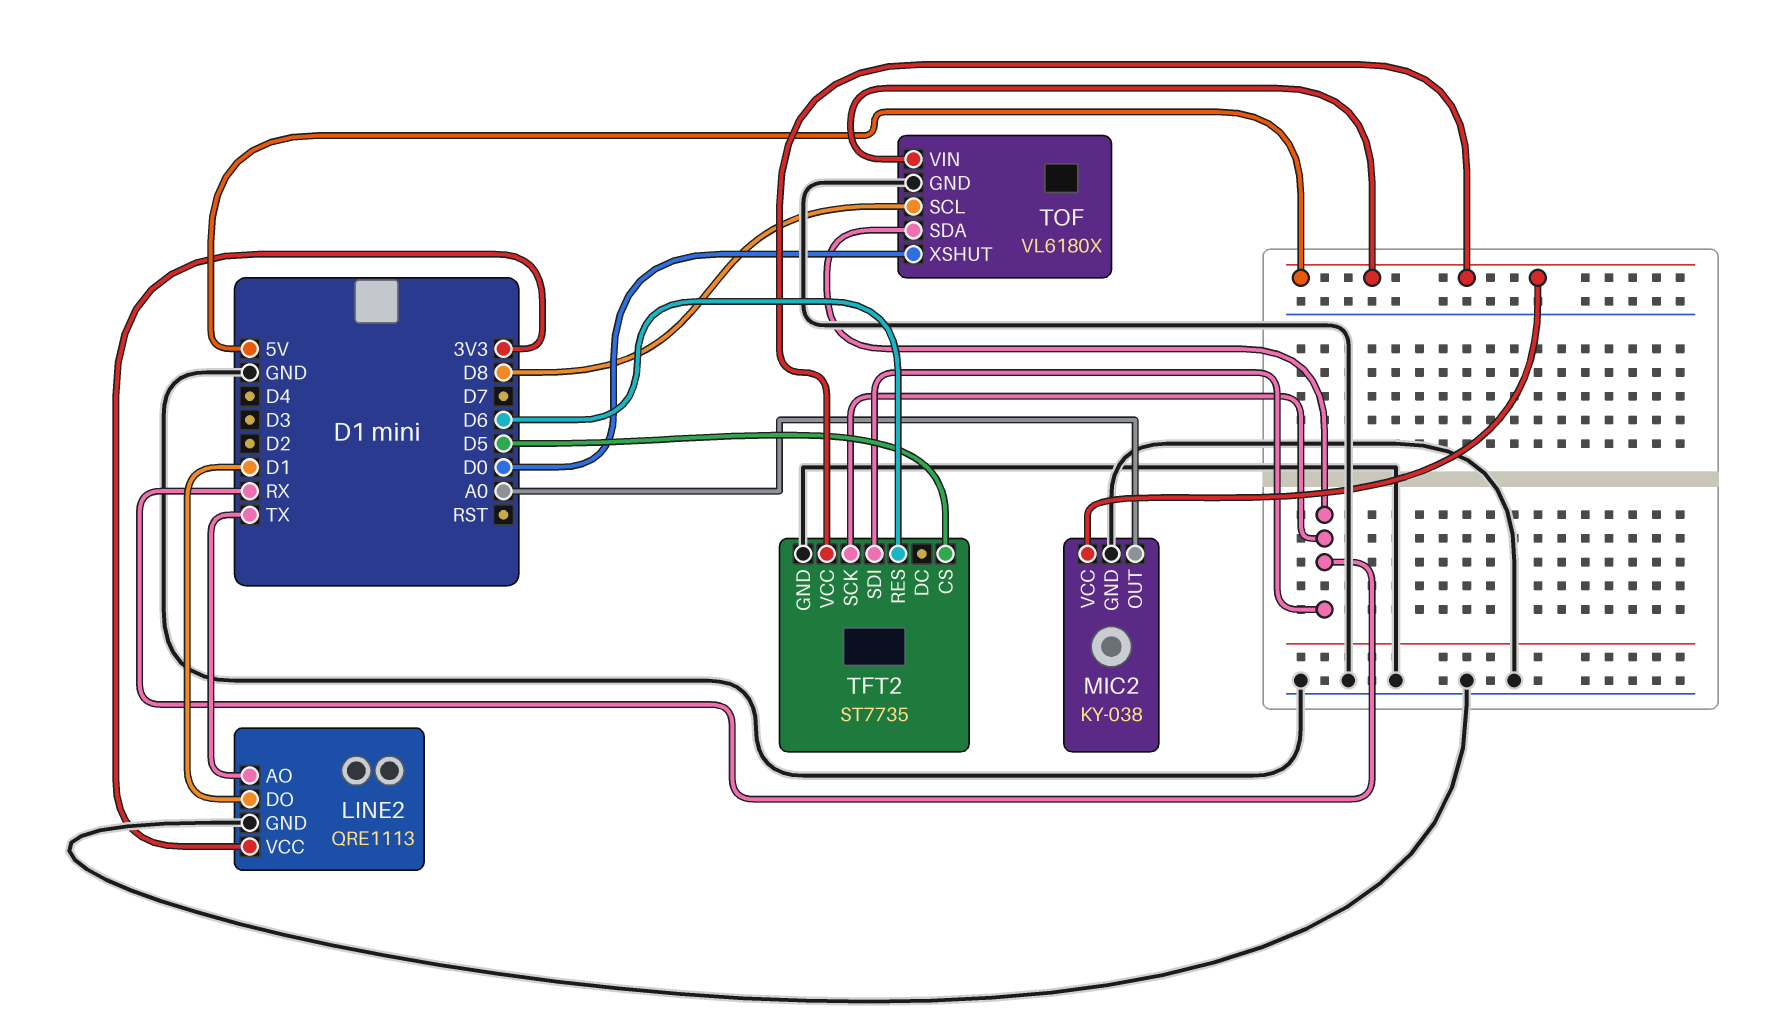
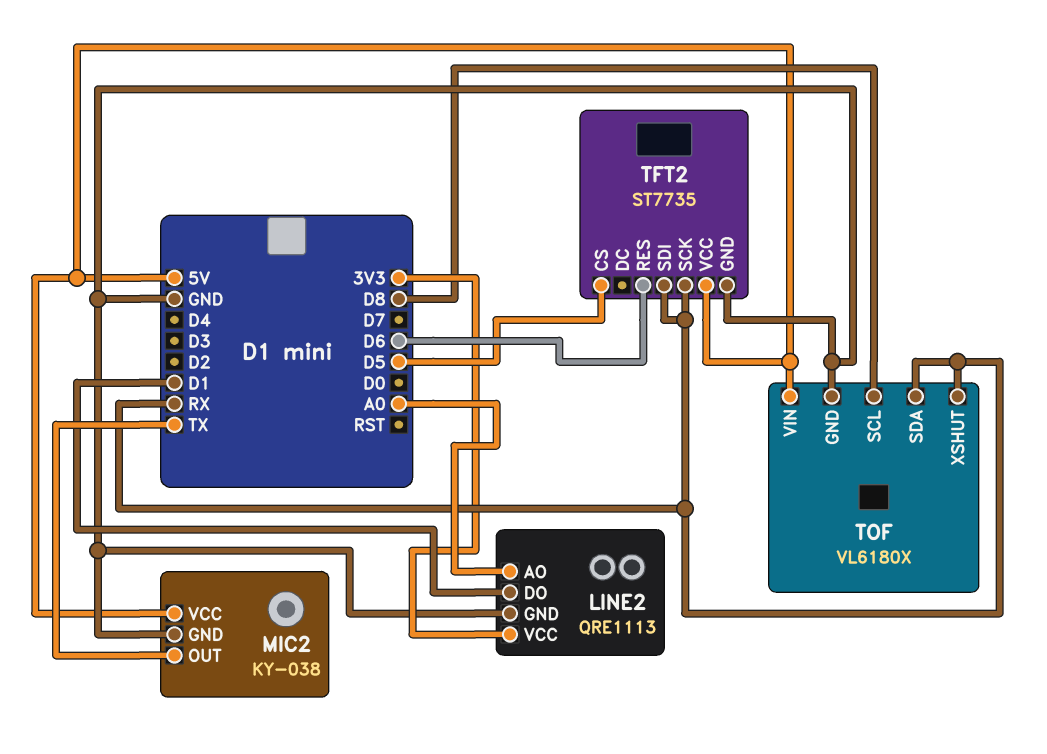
LINE2 pin AO: TX -> A0
MIC2 pin OUT: A0 -> TX
TOF pin XSHUT: D0 -> RX

